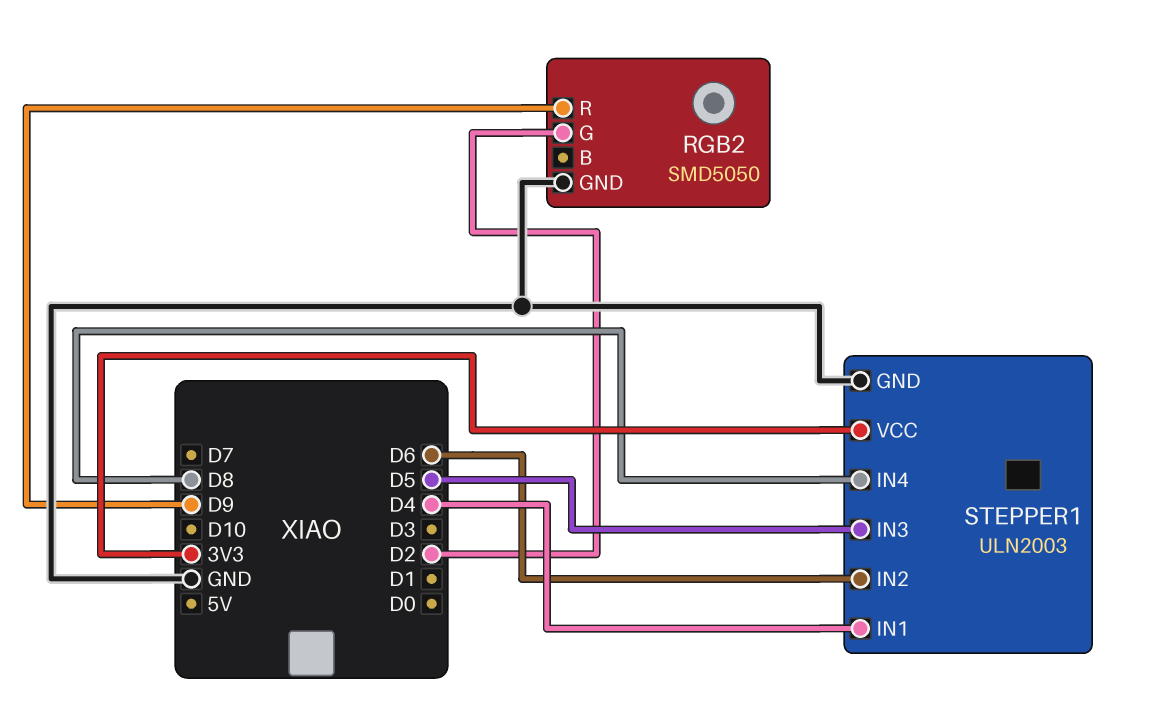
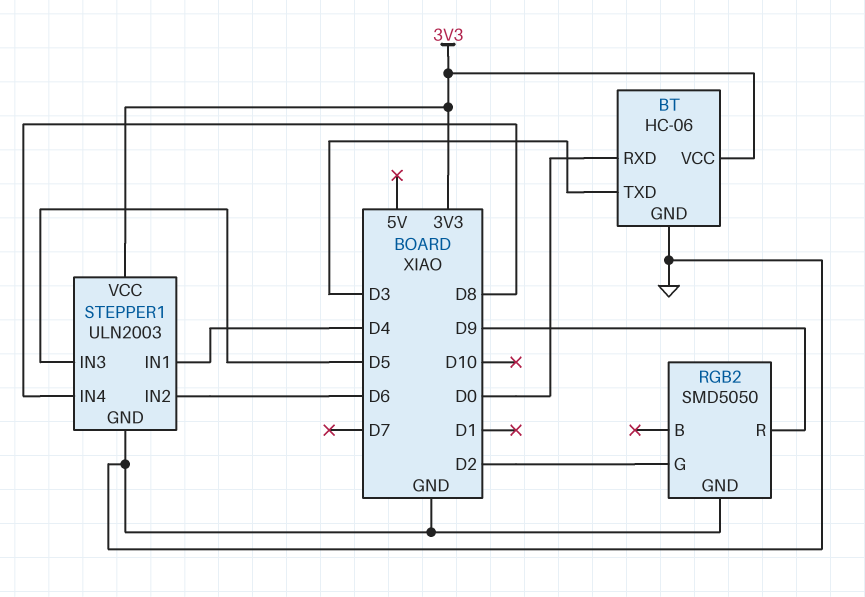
BT: none -> HC-06
BT pin GND: none -> GND
BT pin RXD: none -> D0
BT pin TXD: none -> D3
BT pin VCC: none -> 3V3

